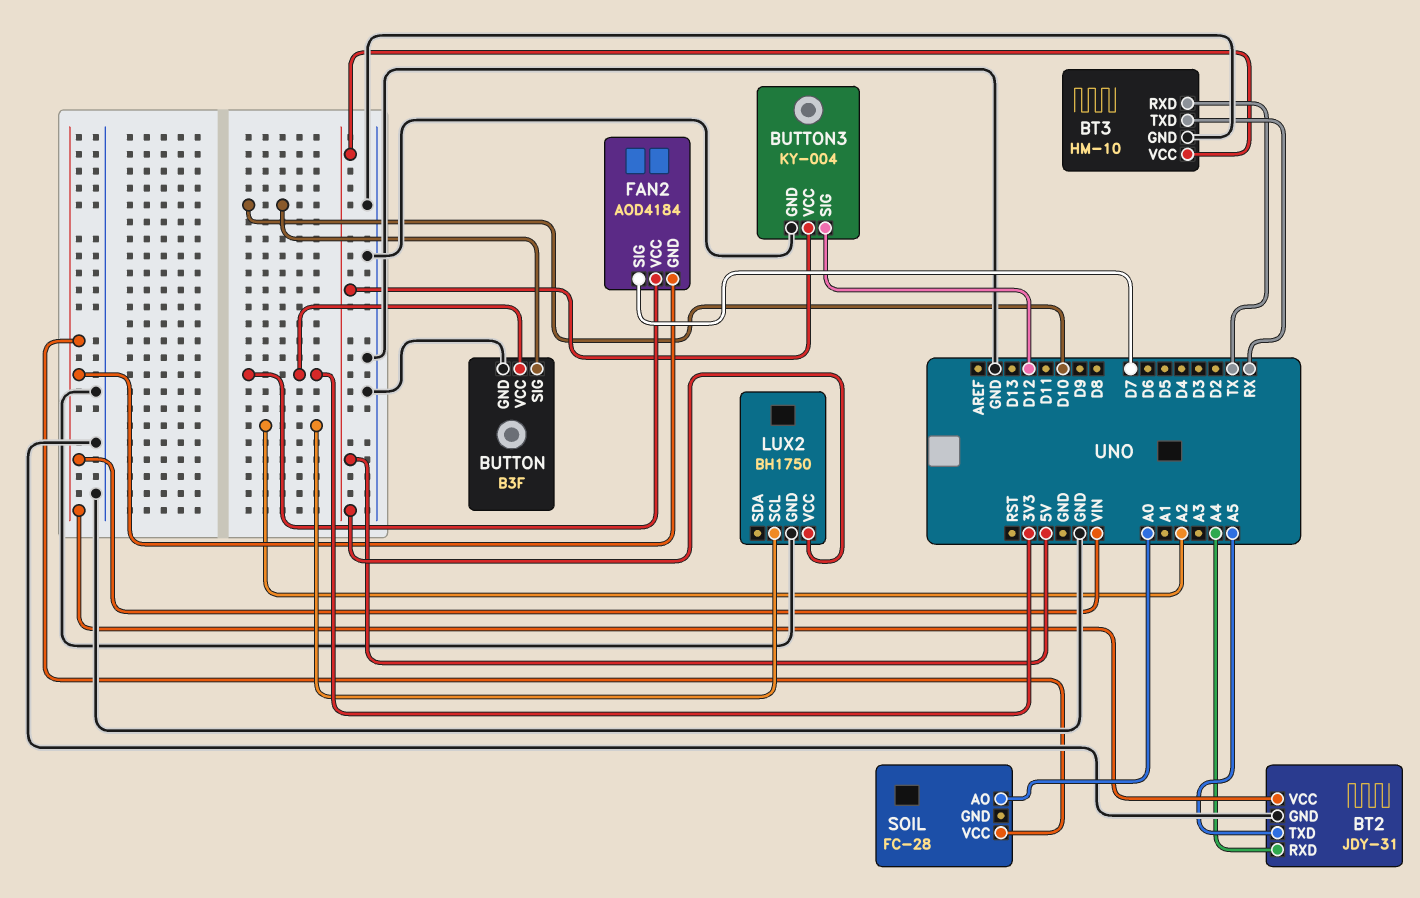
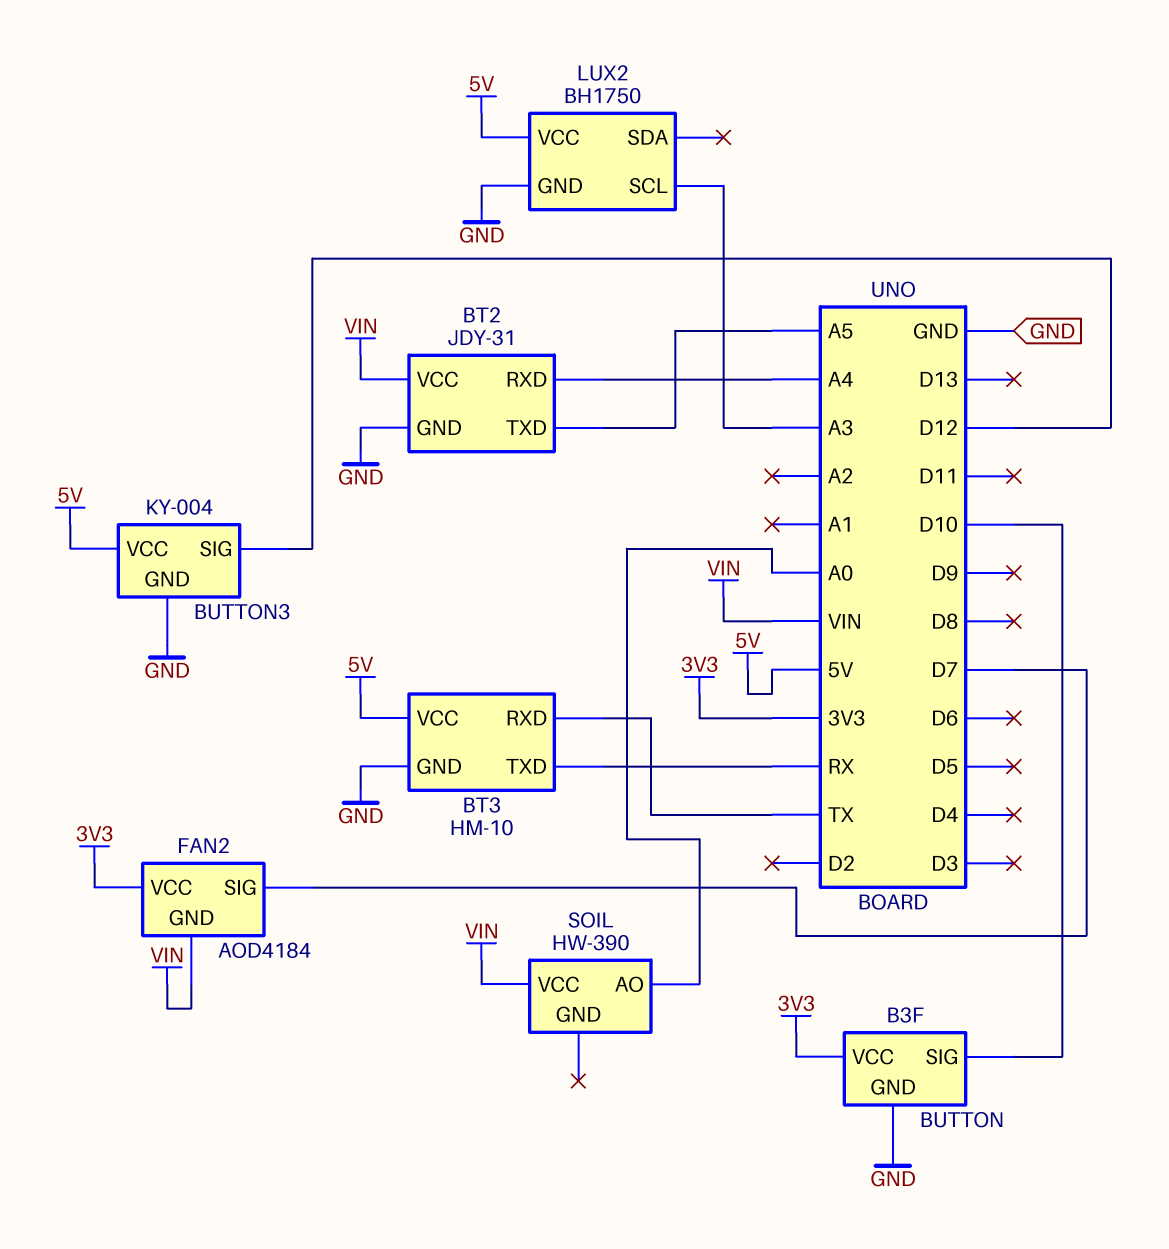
LUX2 pin SCL: A2 -> A3
SOIL: FC-28 -> HW-390

